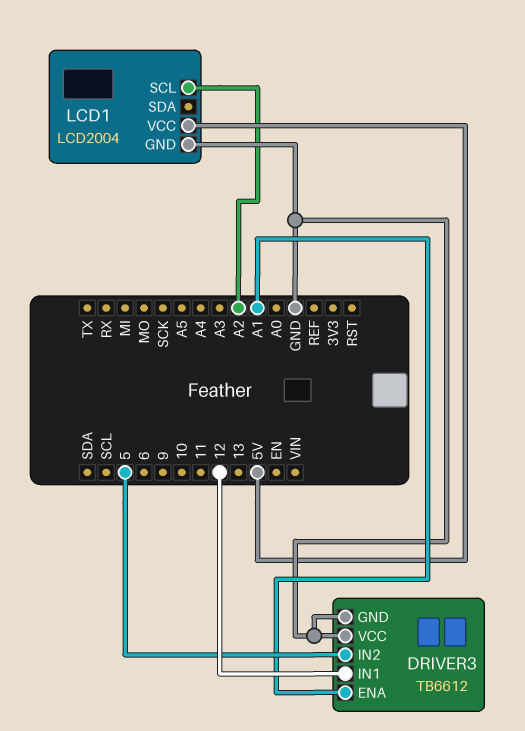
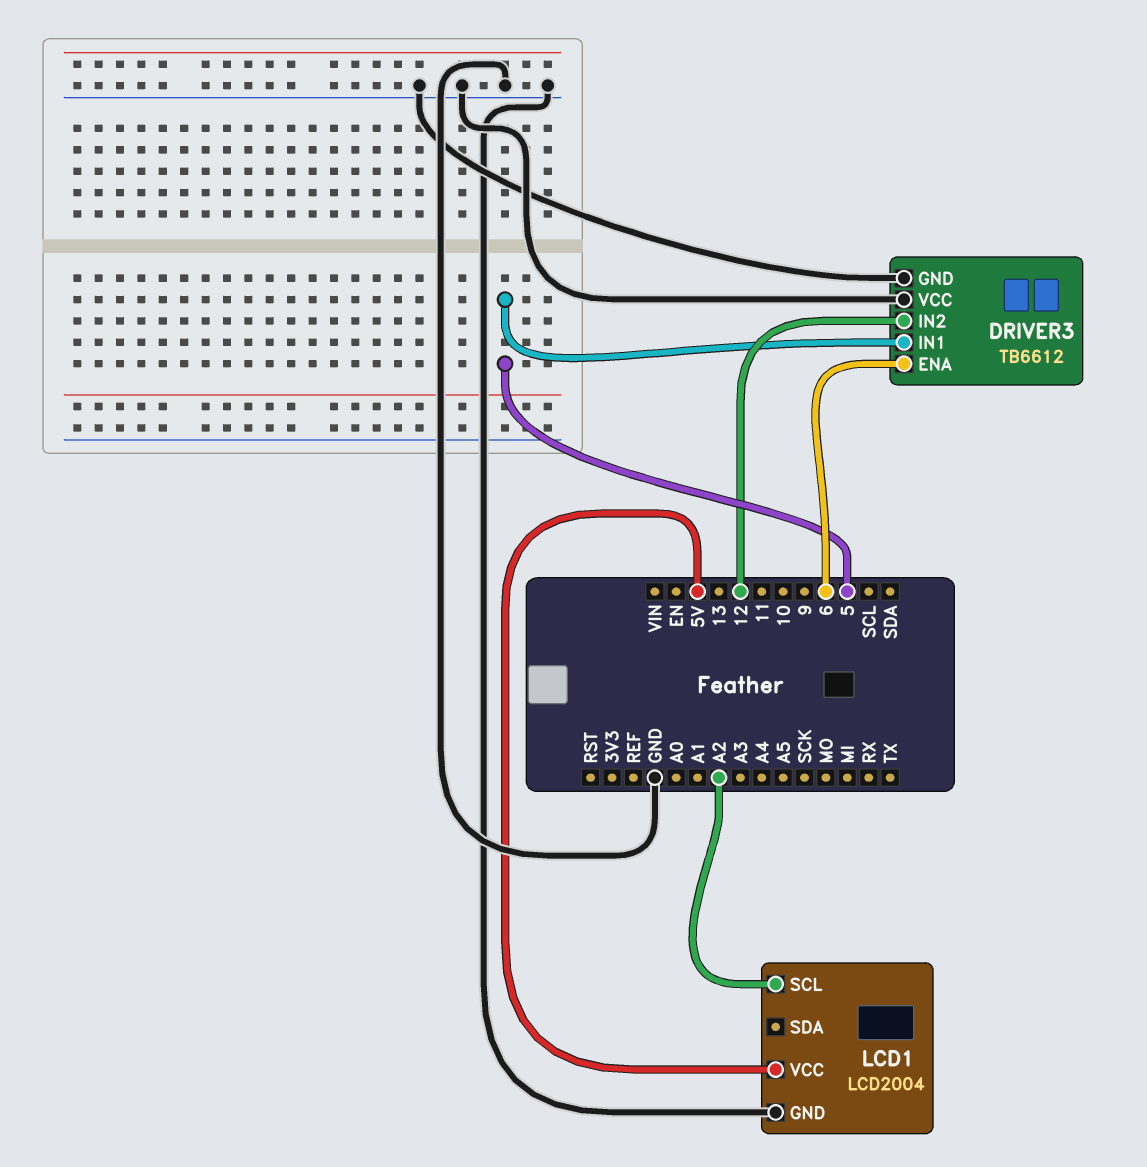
DRIVER3 pin ENA: A1 -> 6
DRIVER3 pin IN1: 12 -> 5
DRIVER3 pin IN2: 5 -> 12

